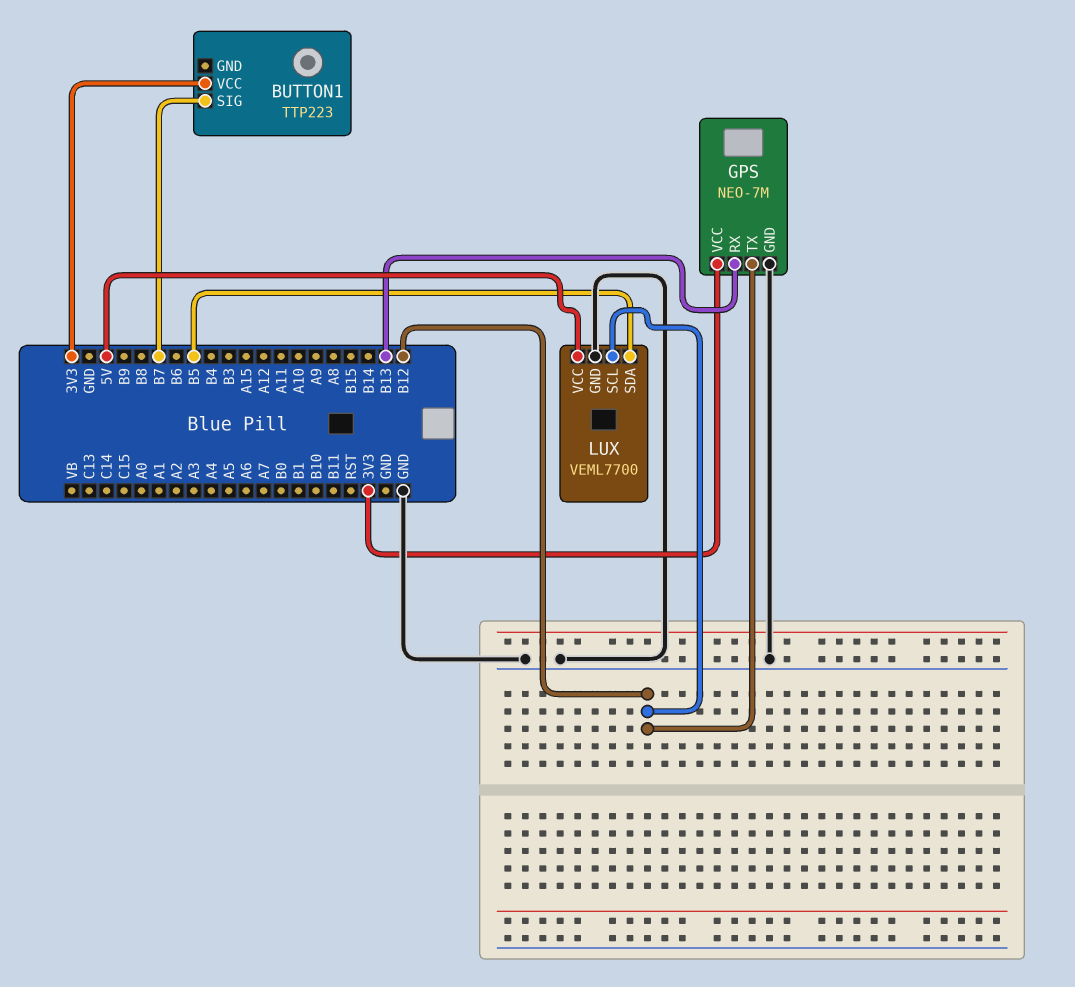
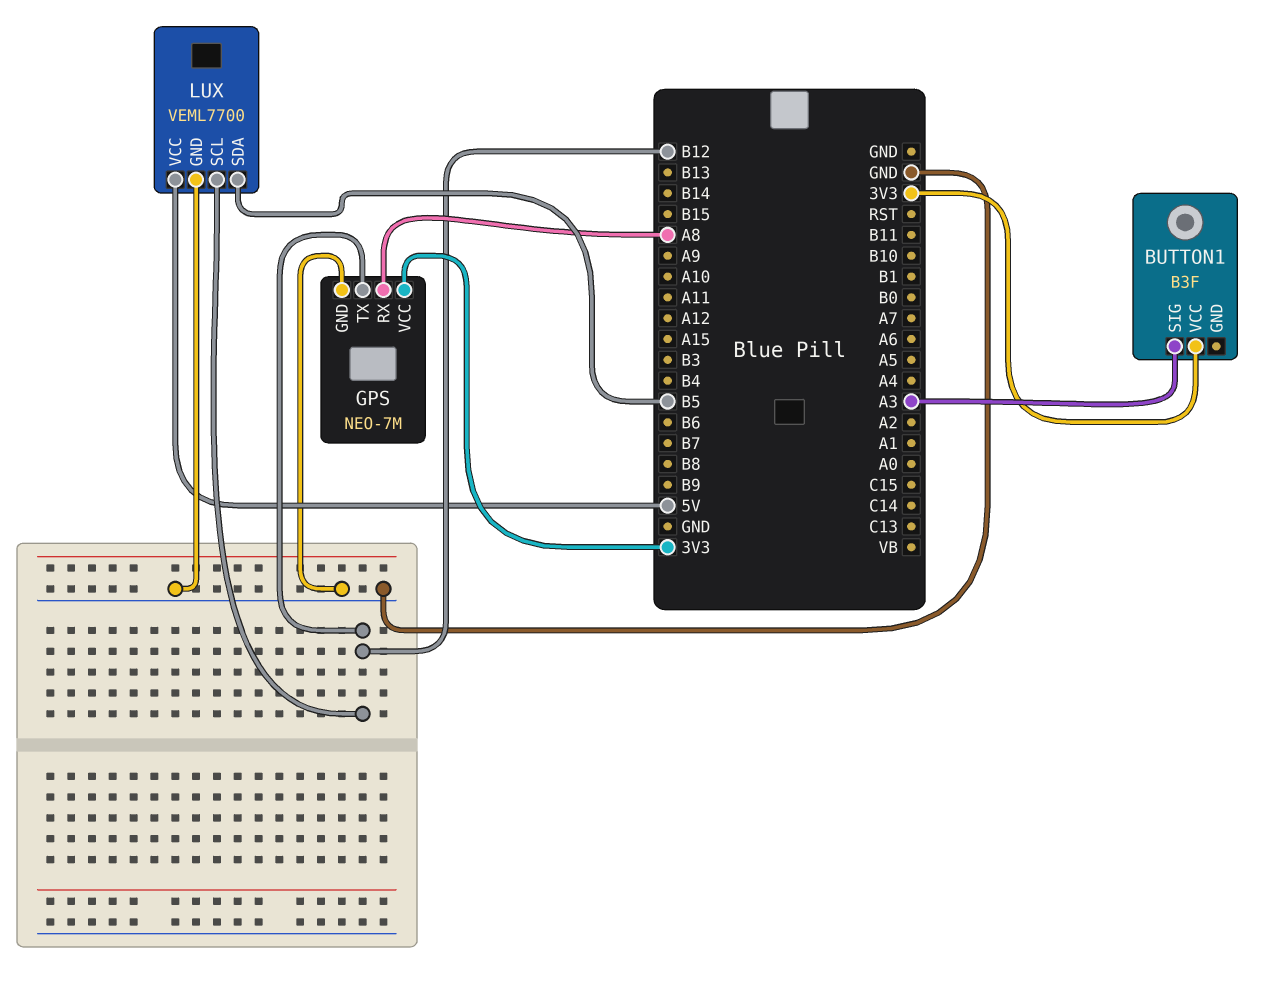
BUTTON1: TTP223 -> B3F
BUTTON1 pin SIG: B7 -> A3
GPS pin RX: B13 -> A8

